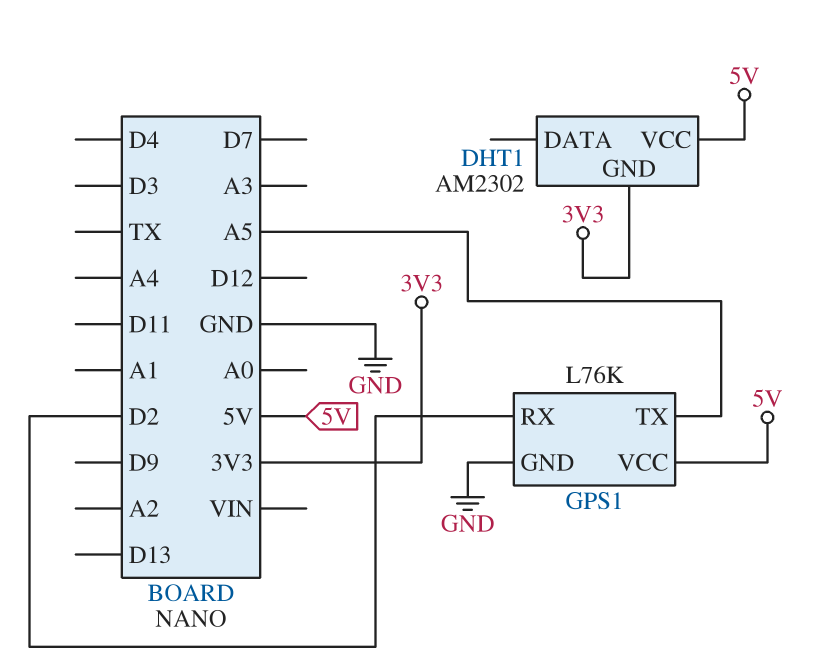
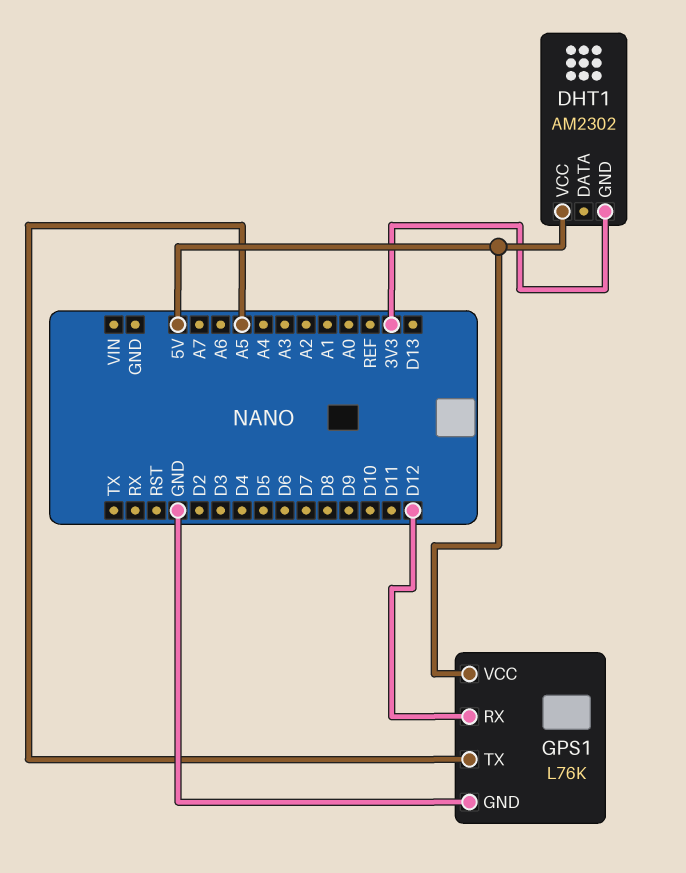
GPS1 pin RX: D2 -> D12

